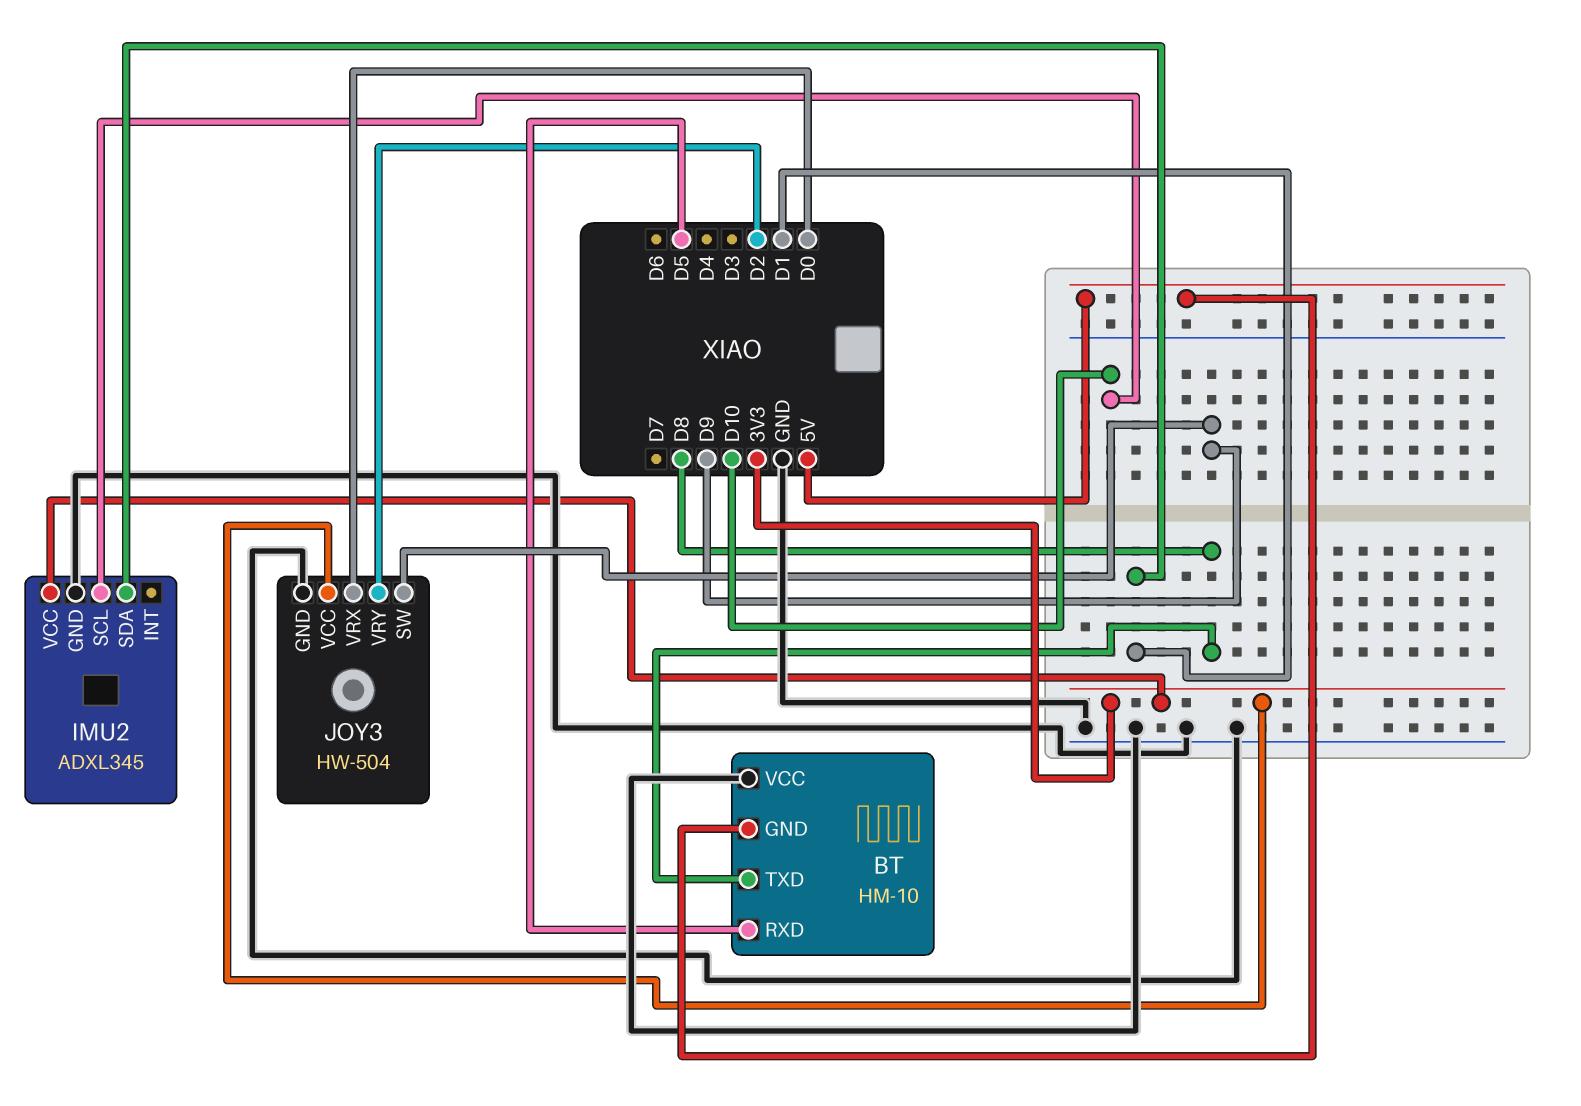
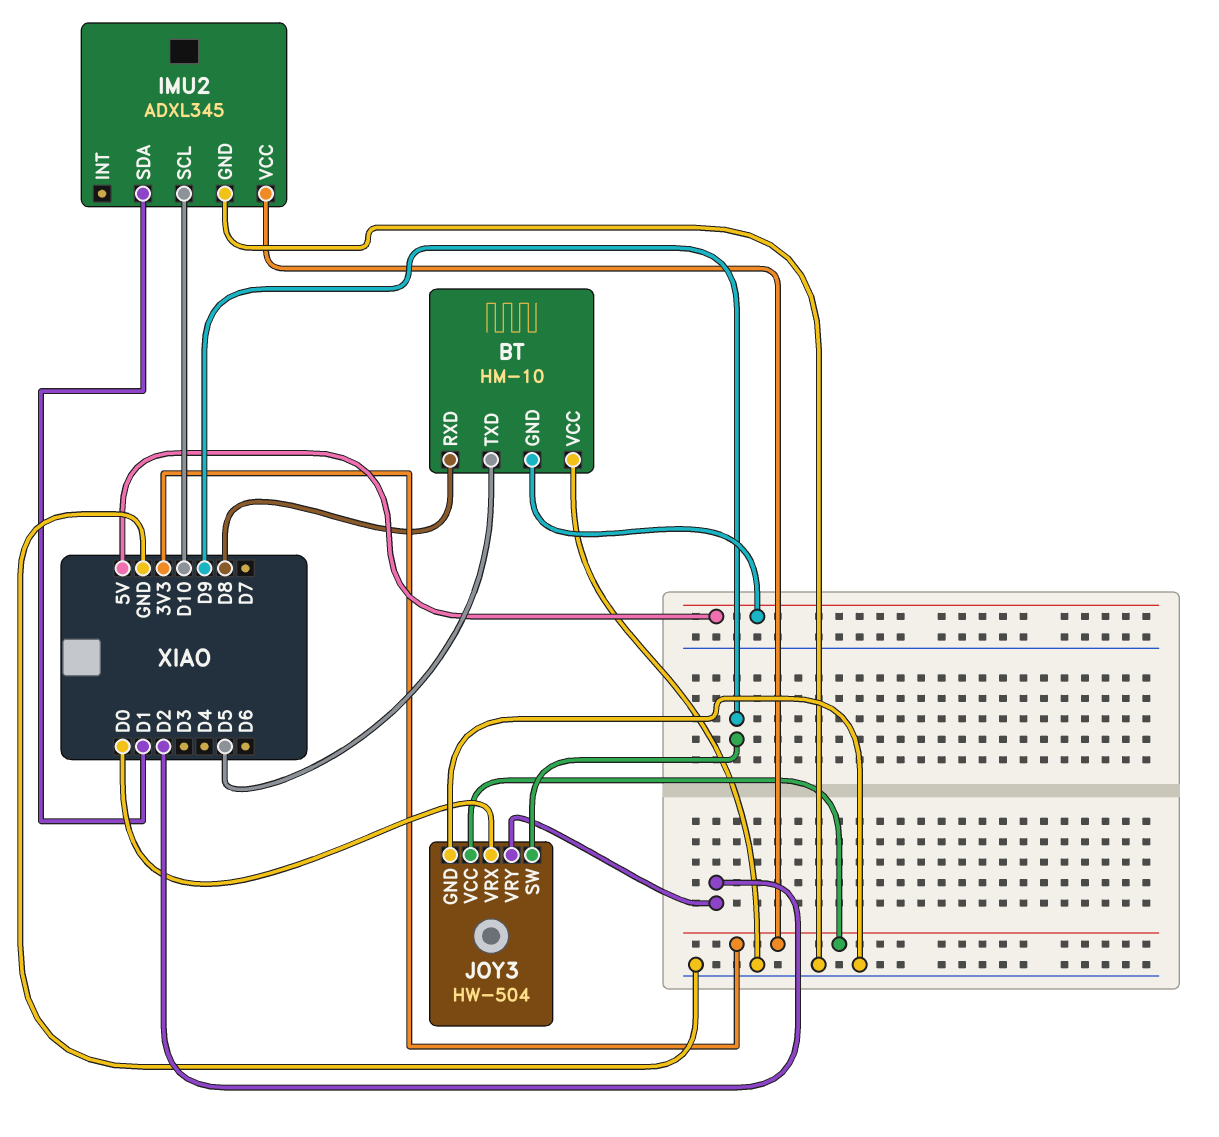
BT pin RXD: D5 -> D8
BT pin TXD: D8 -> D5

